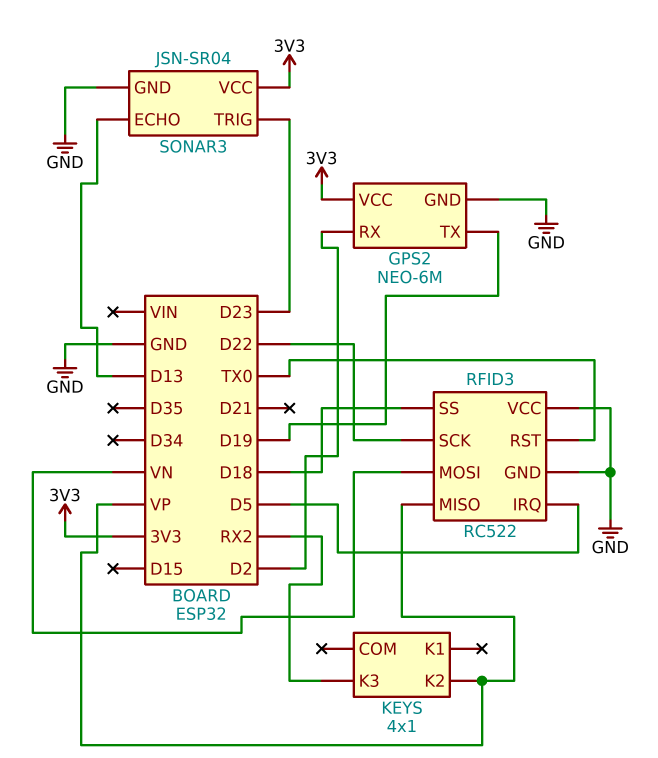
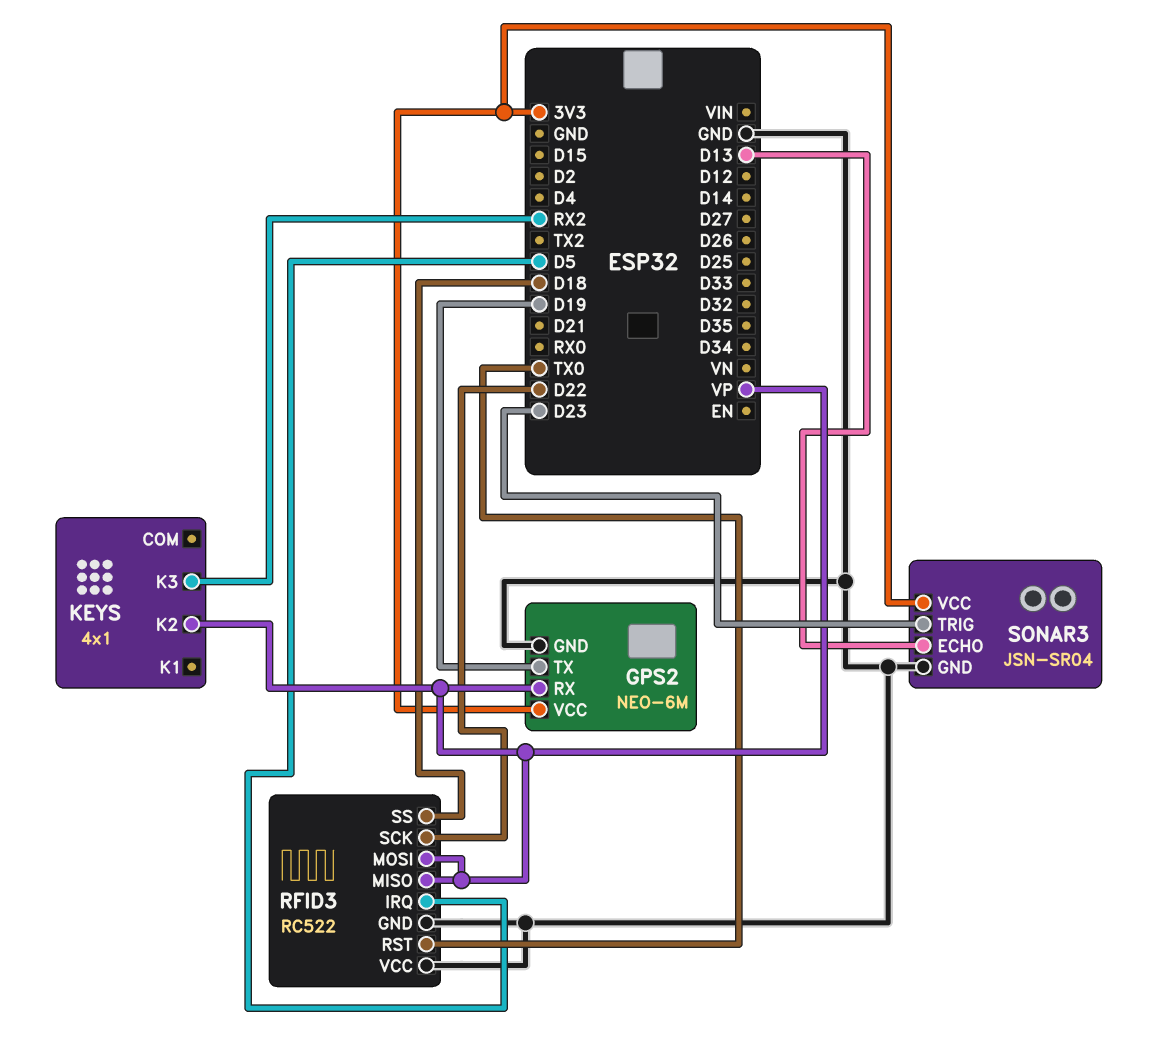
GPS2 pin RX: D2 -> VP
RFID3 pin MOSI: VN -> VP

